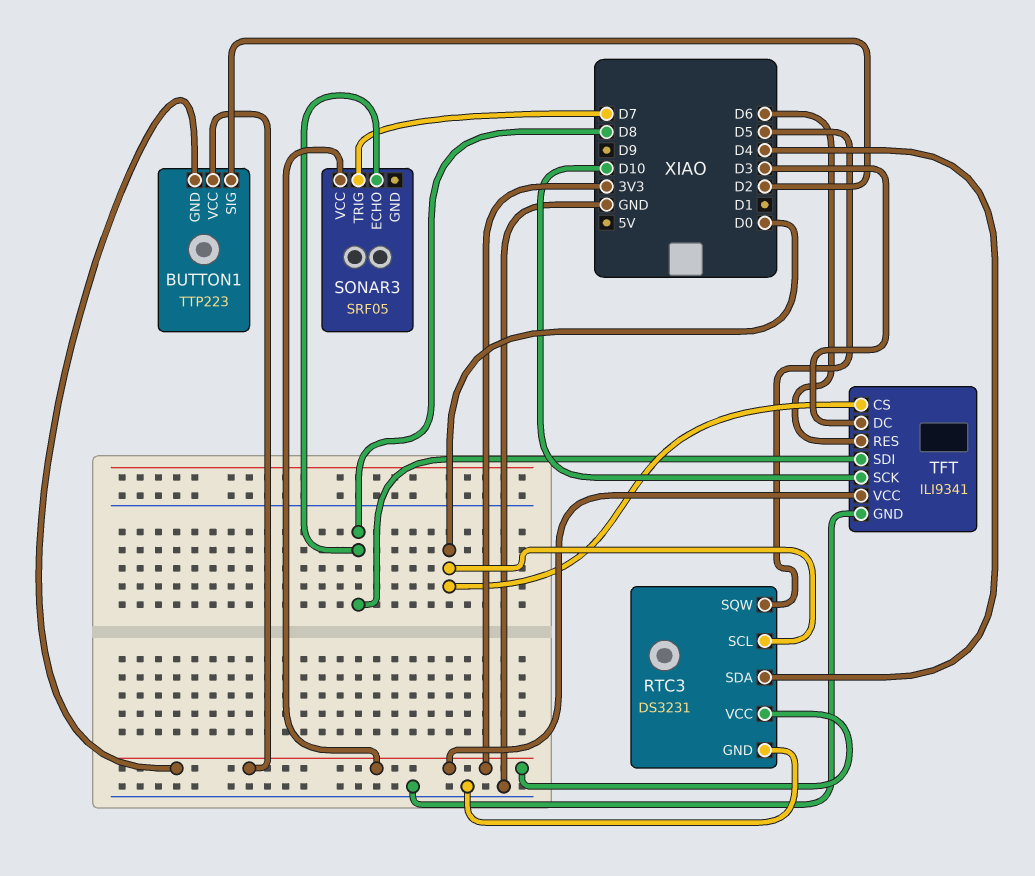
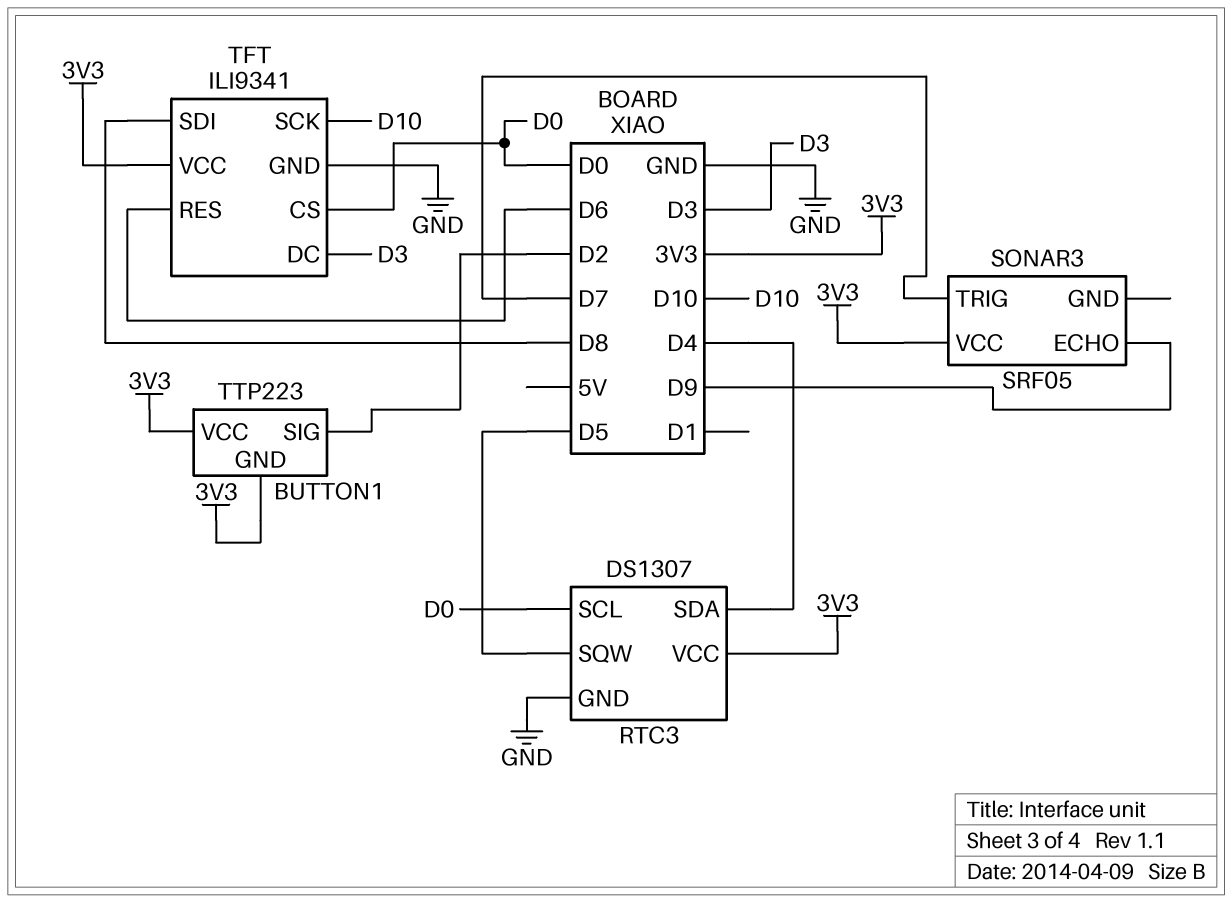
RTC3: DS3231 -> DS1307
SONAR3 pin ECHO: D8 -> D9

